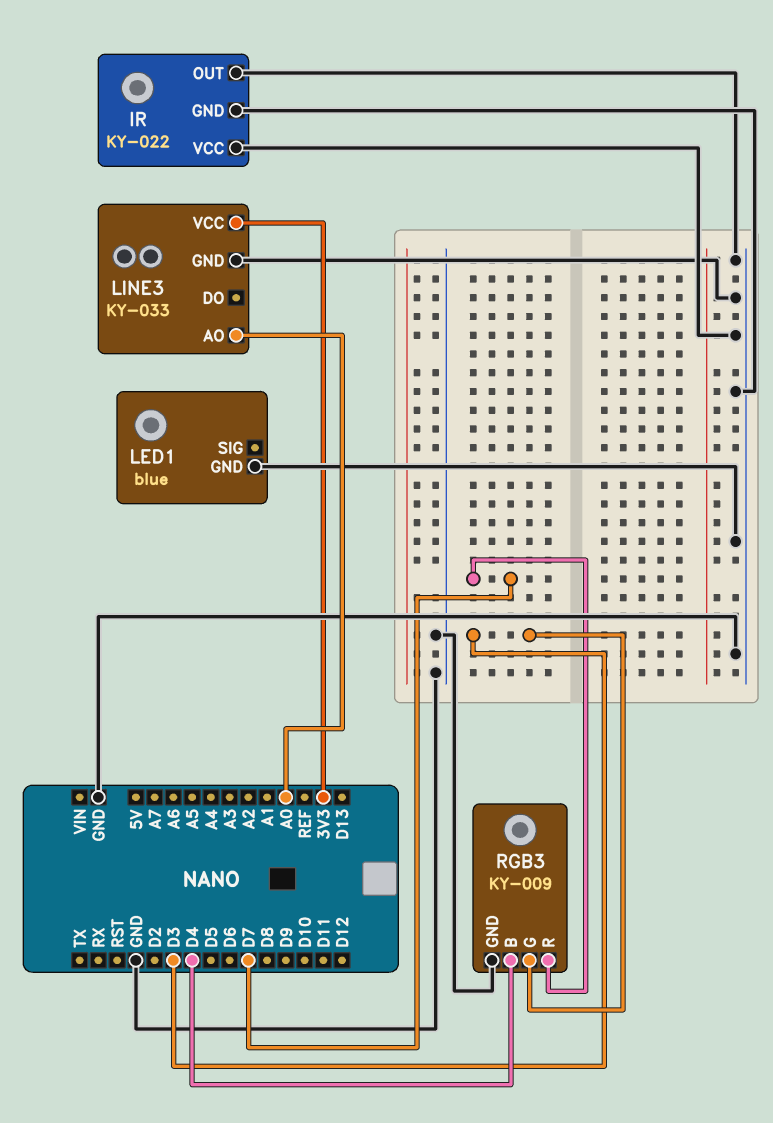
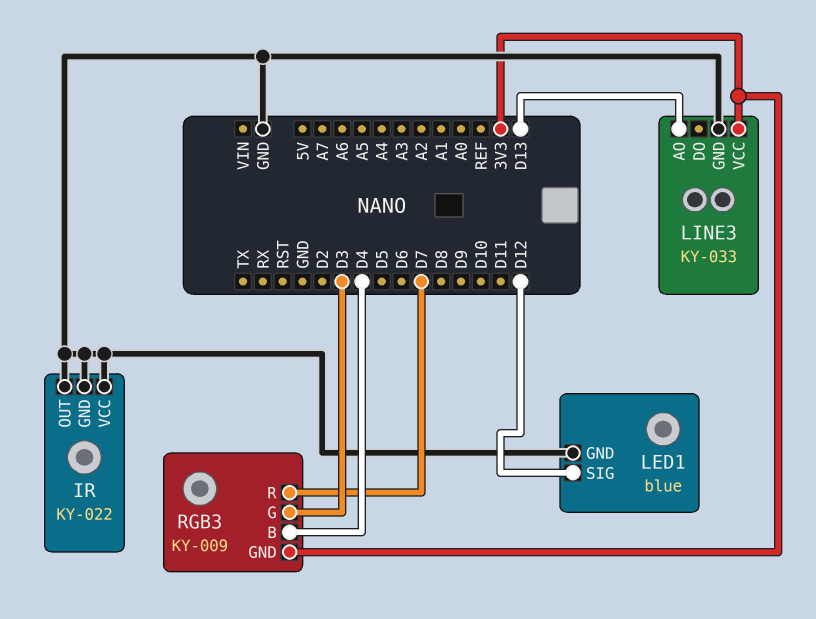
LED1 pin SIG: none -> D12
LINE3 pin AO: A0 -> D13
RGB3 pin GND: GND -> 3V3

